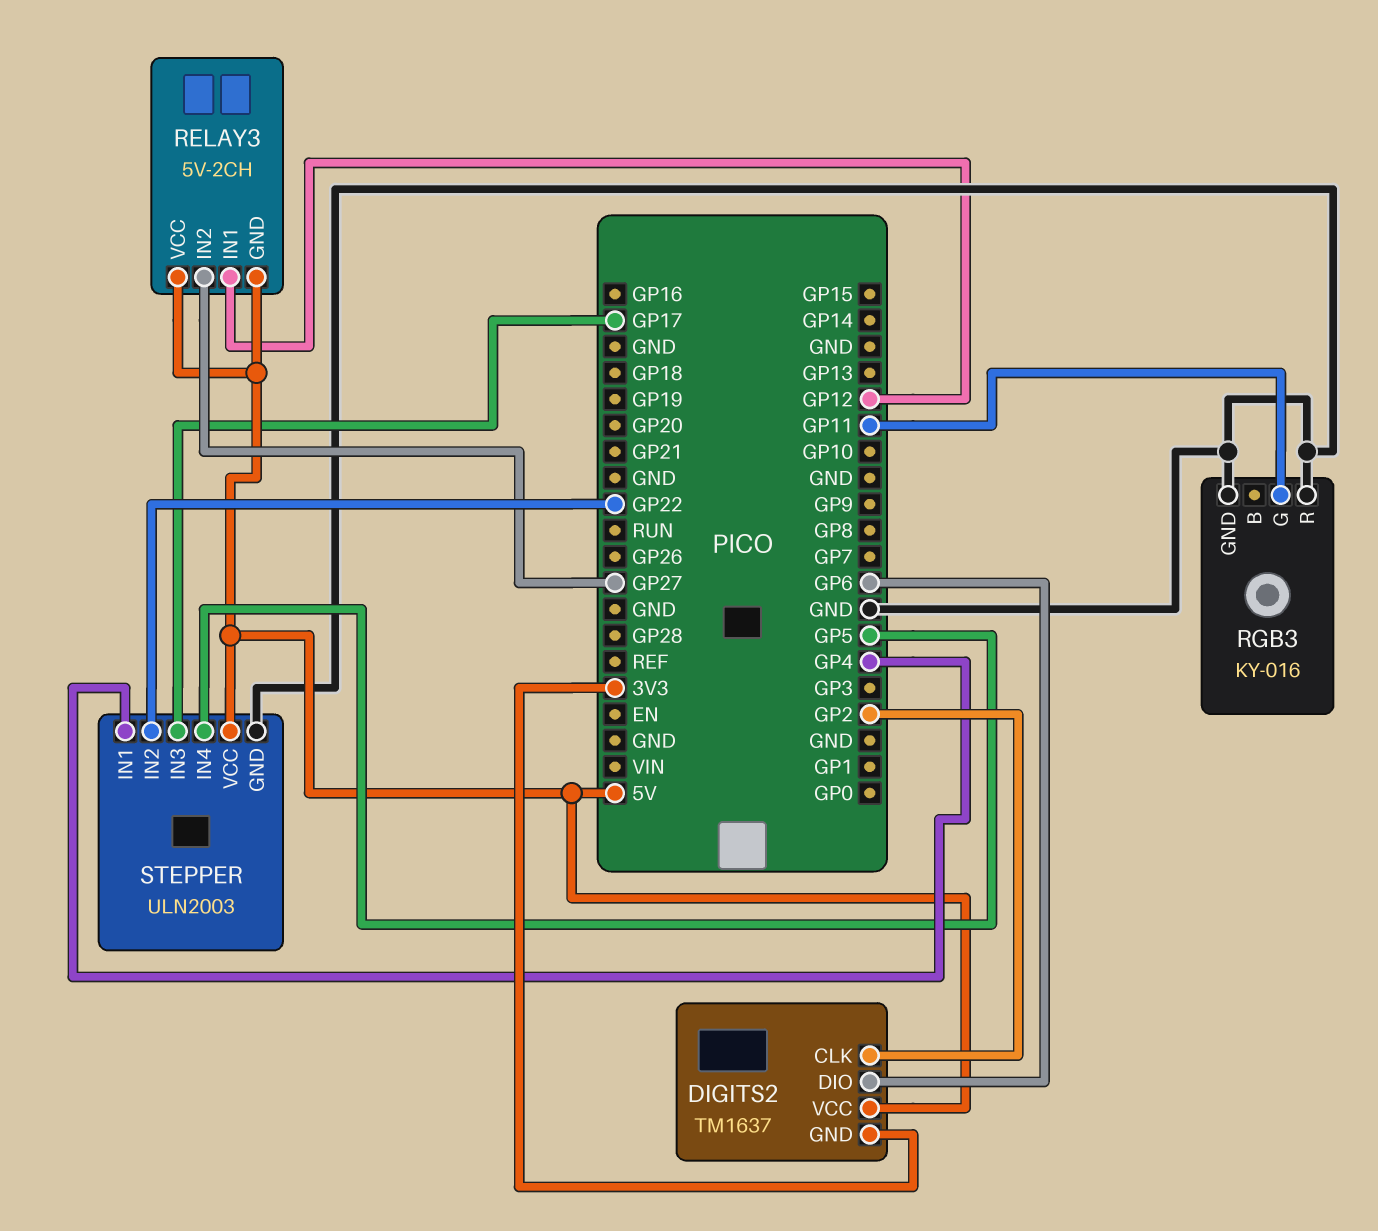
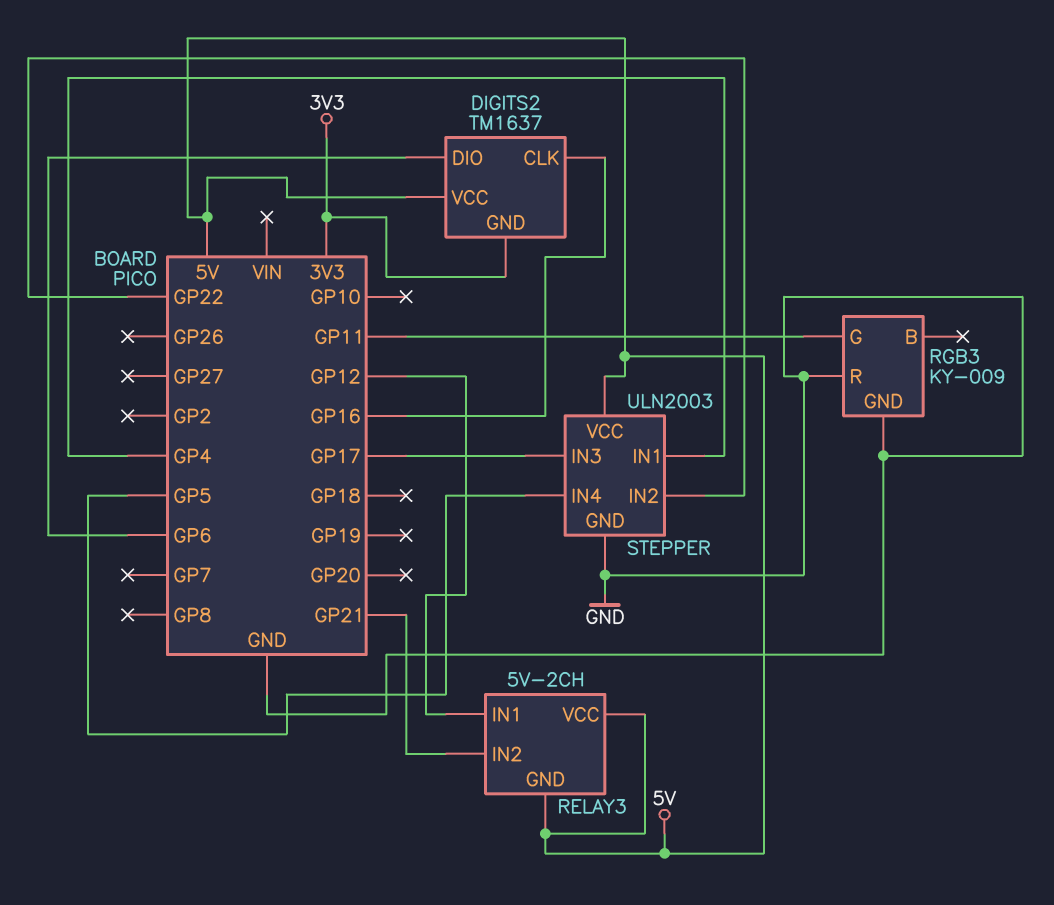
DIGITS2 pin CLK: GP2 -> GP16
RELAY3 pin IN2: GP27 -> GP21
RGB3: KY-016 -> KY-009

